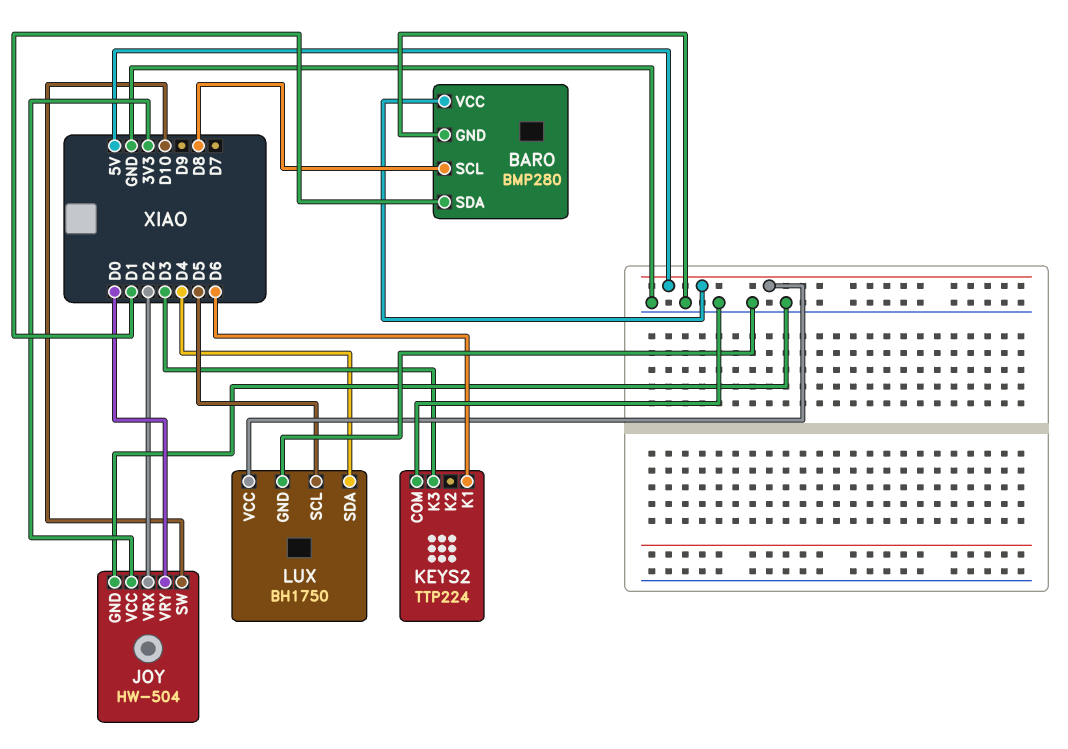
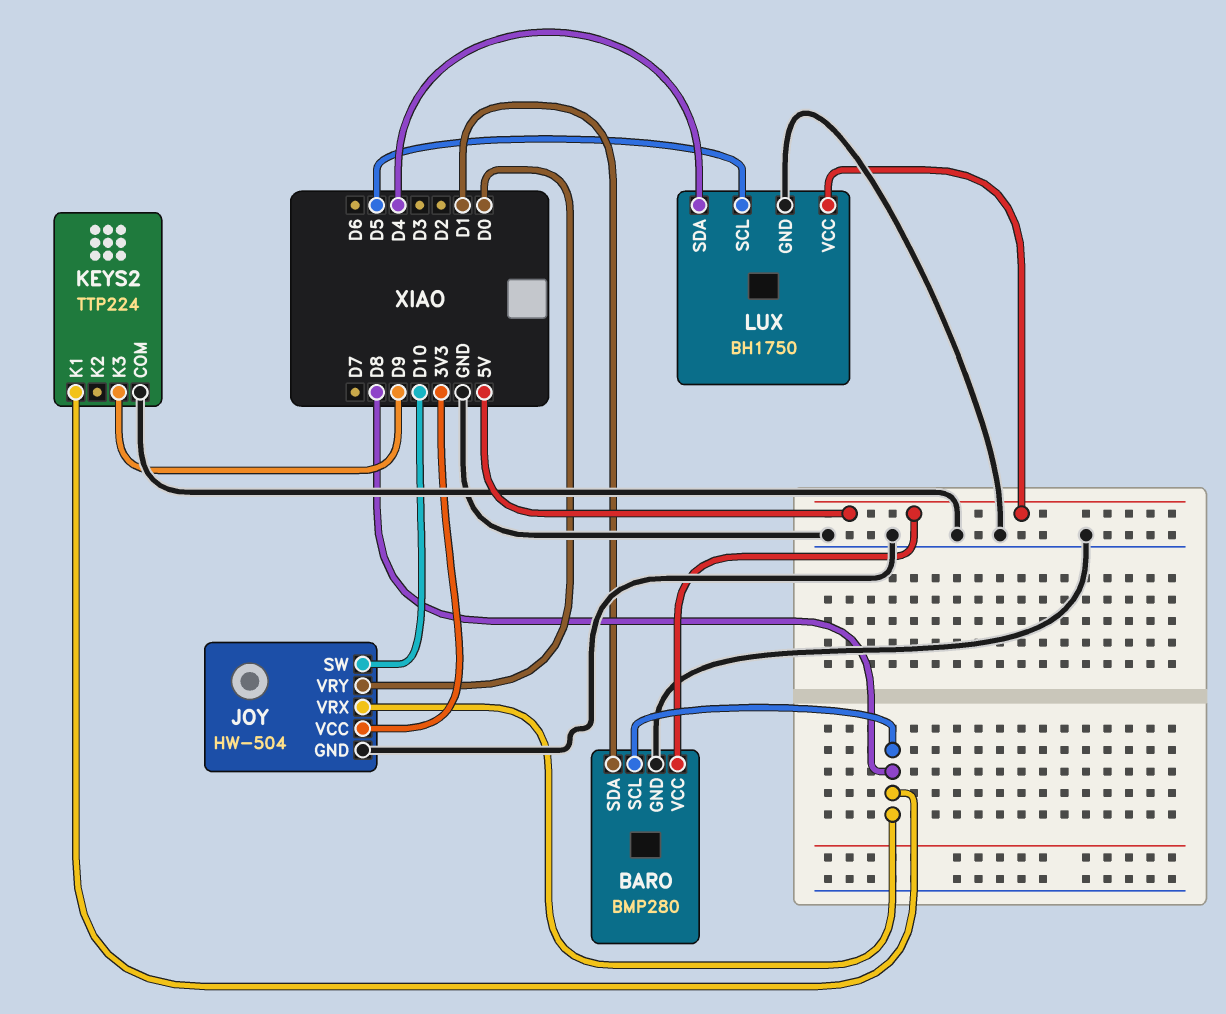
JOY pin VRX: D2 -> D8
KEYS2 pin K1: D6 -> D8
KEYS2 pin K3: D3 -> D9

